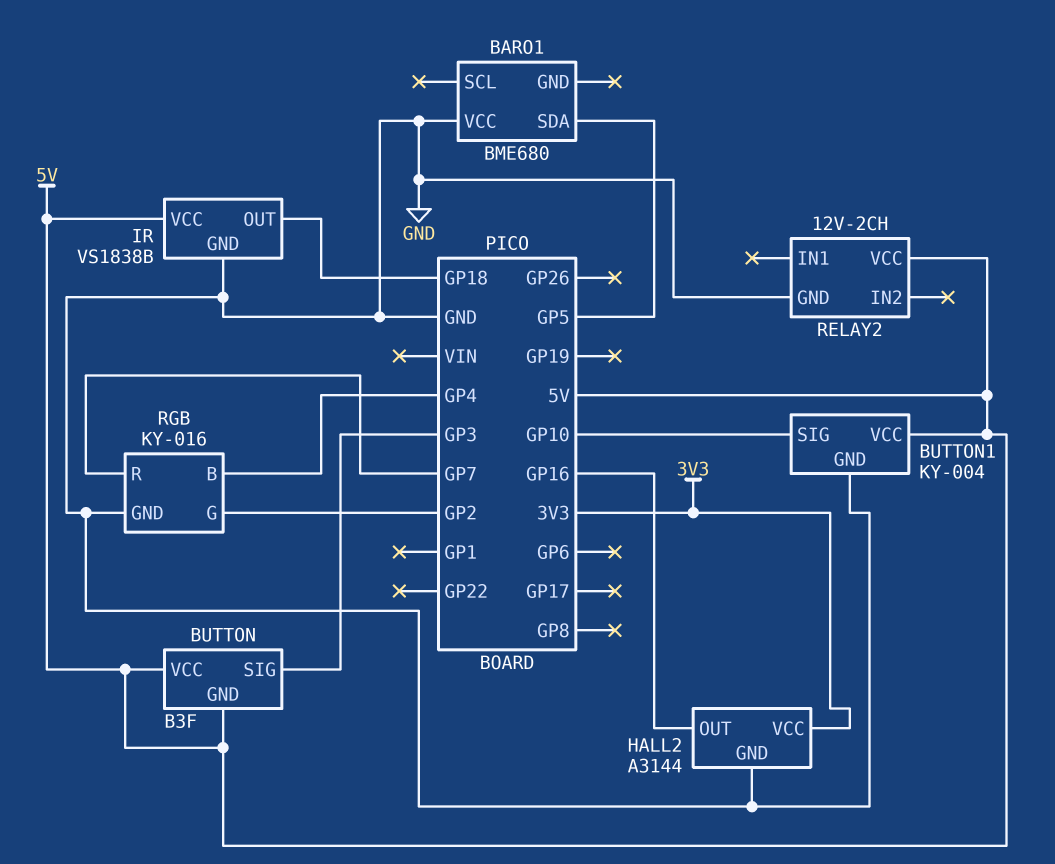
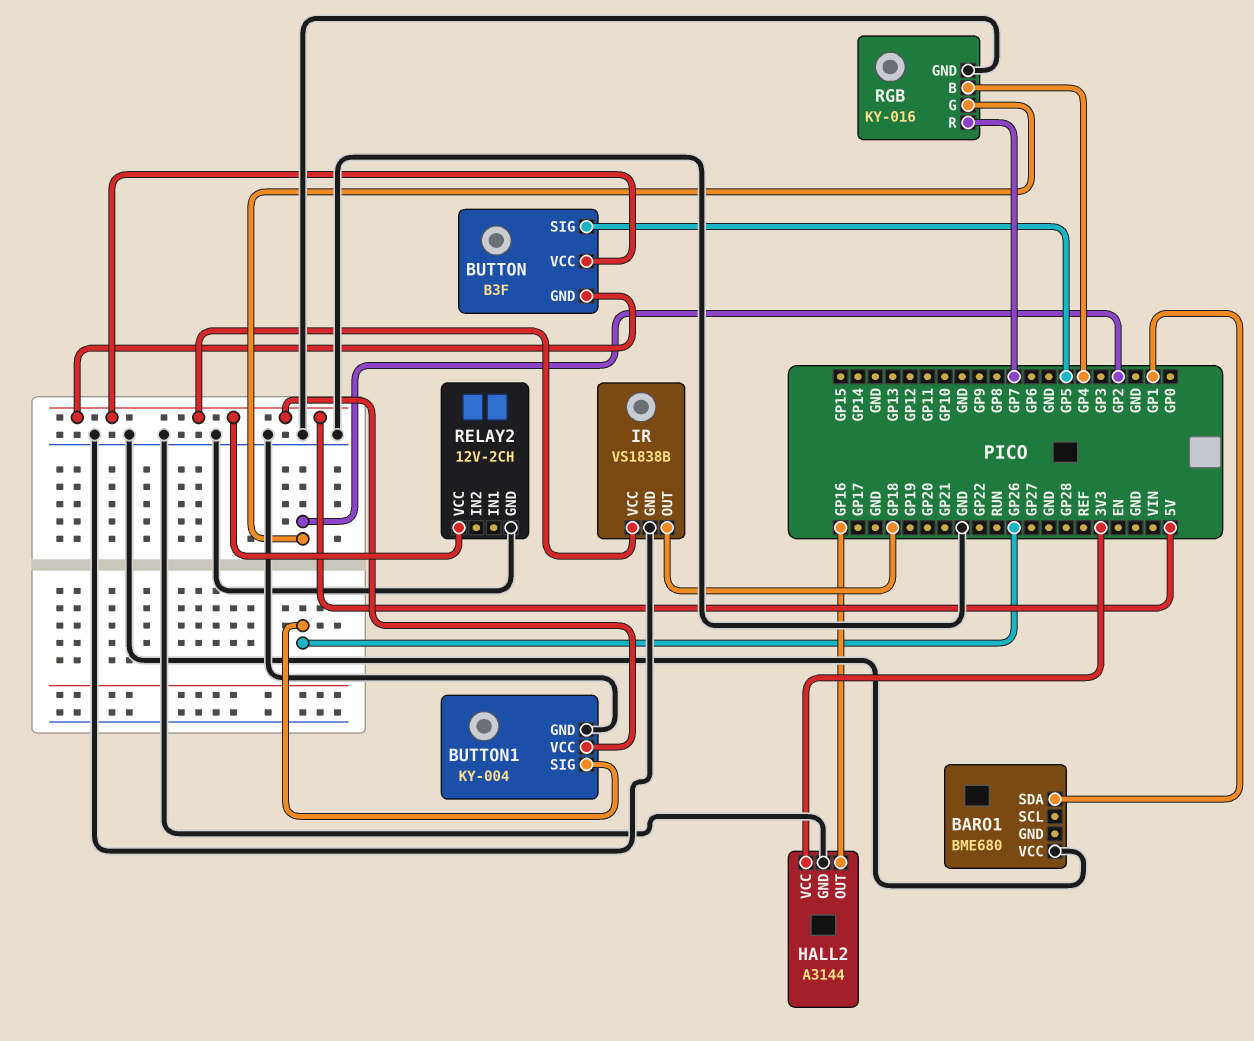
BARO1 pin SDA: GP5 -> GP1
BUTTON pin SIG: GP3 -> GP5
BUTTON1 pin SIG: GP10 -> GP26

